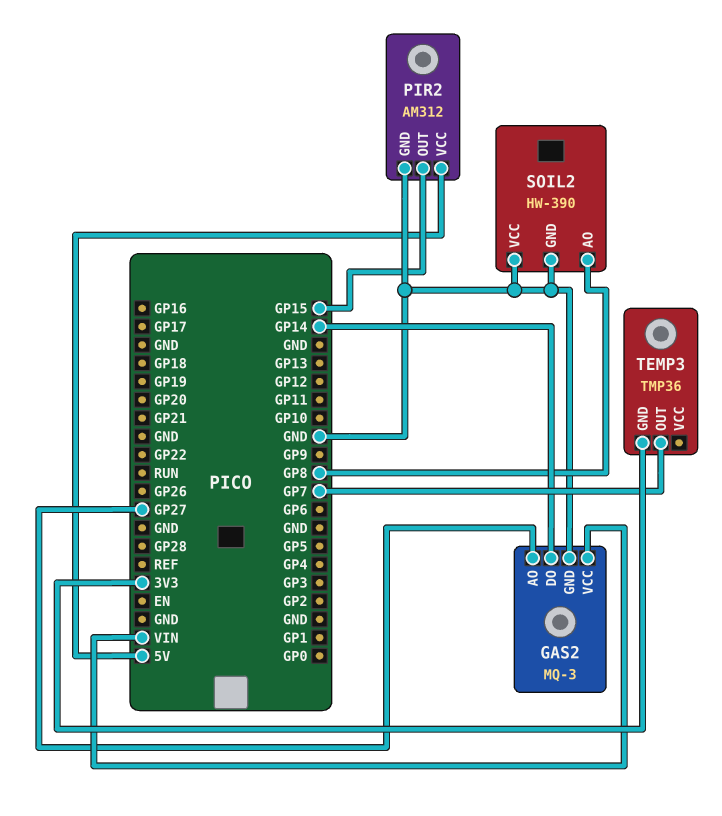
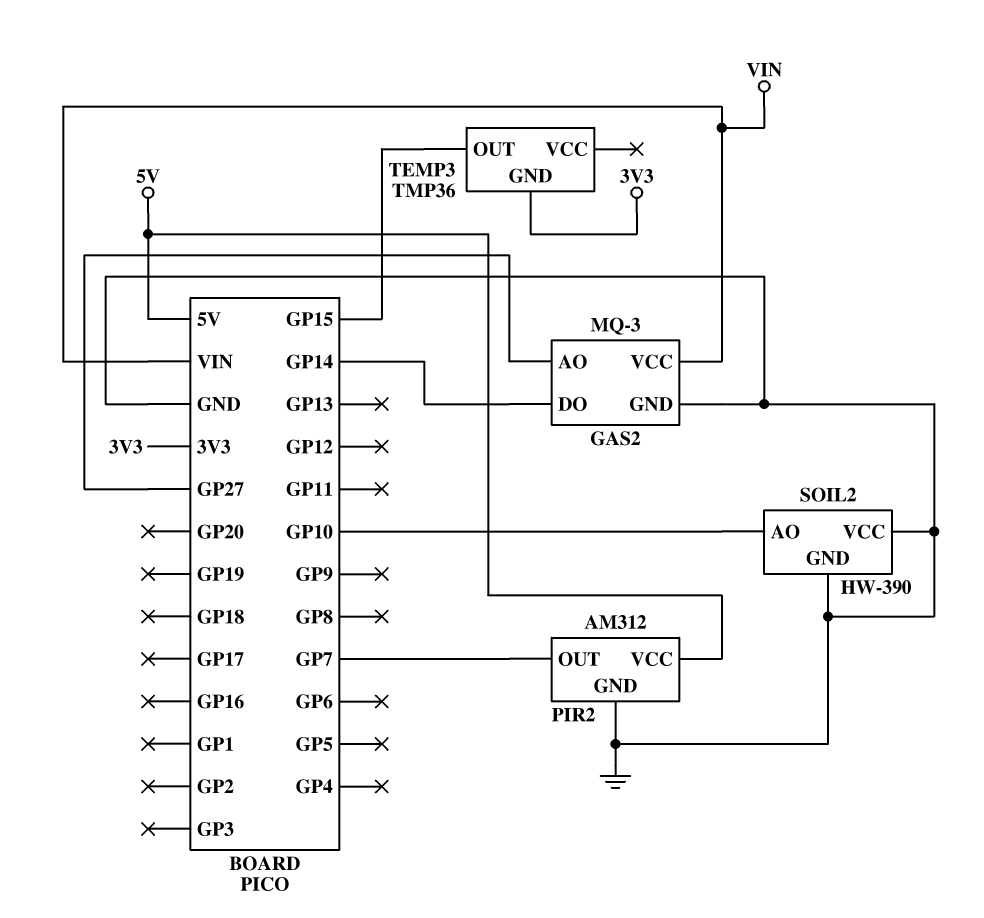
PIR2 pin OUT: GP15 -> GP7
SOIL2 pin AO: GP8 -> GP10
TEMP3 pin OUT: GP7 -> GP15

